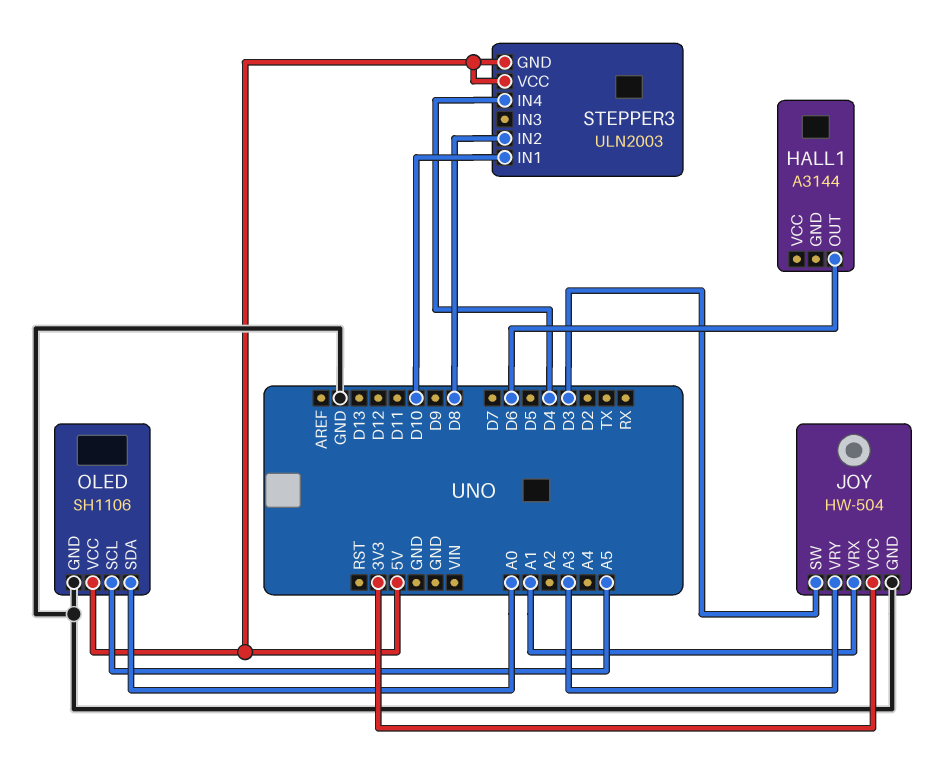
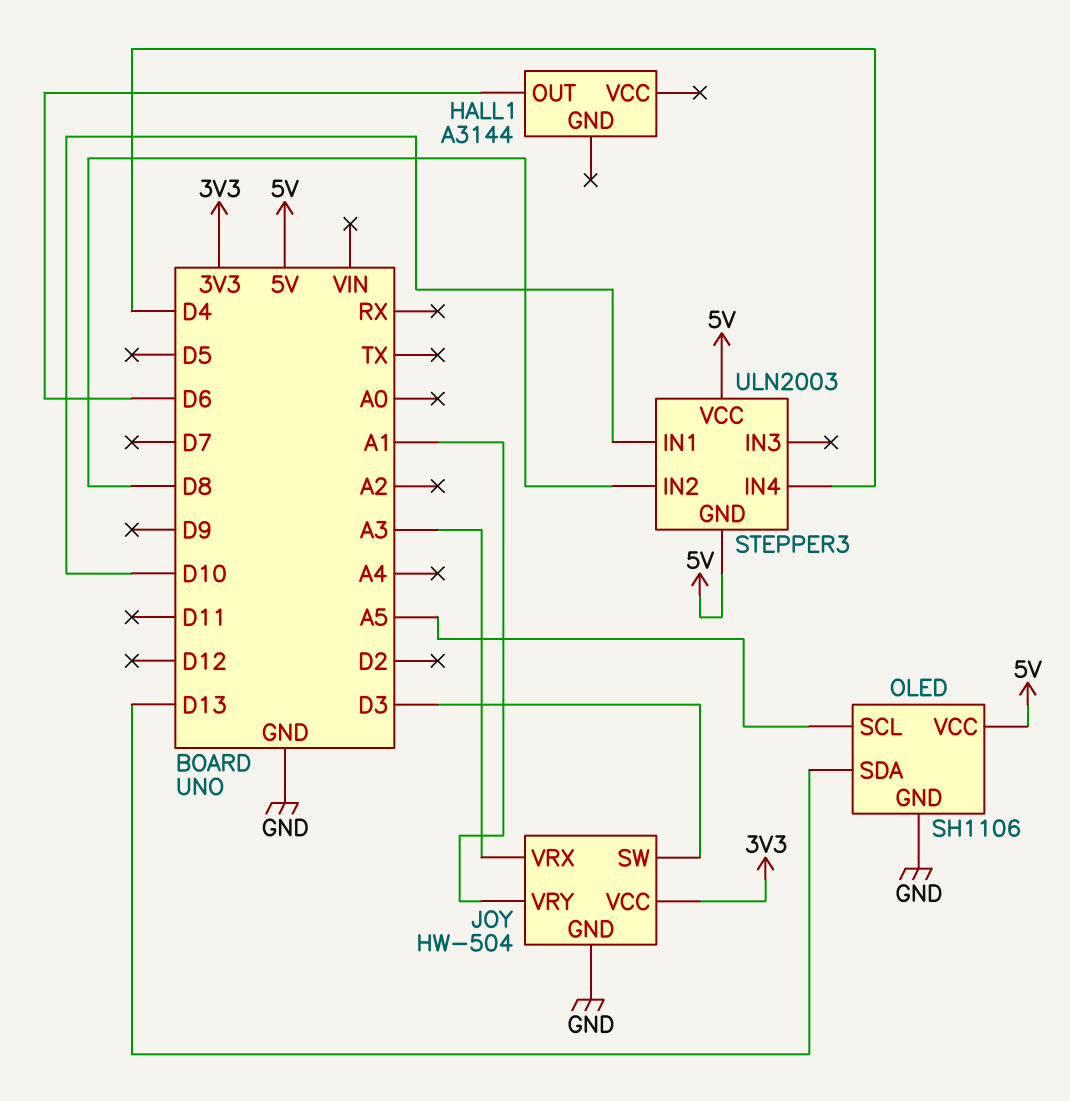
JOY pin VRX: A1 -> A3
JOY pin VRY: A3 -> A1
OLED pin SDA: A0 -> D13

